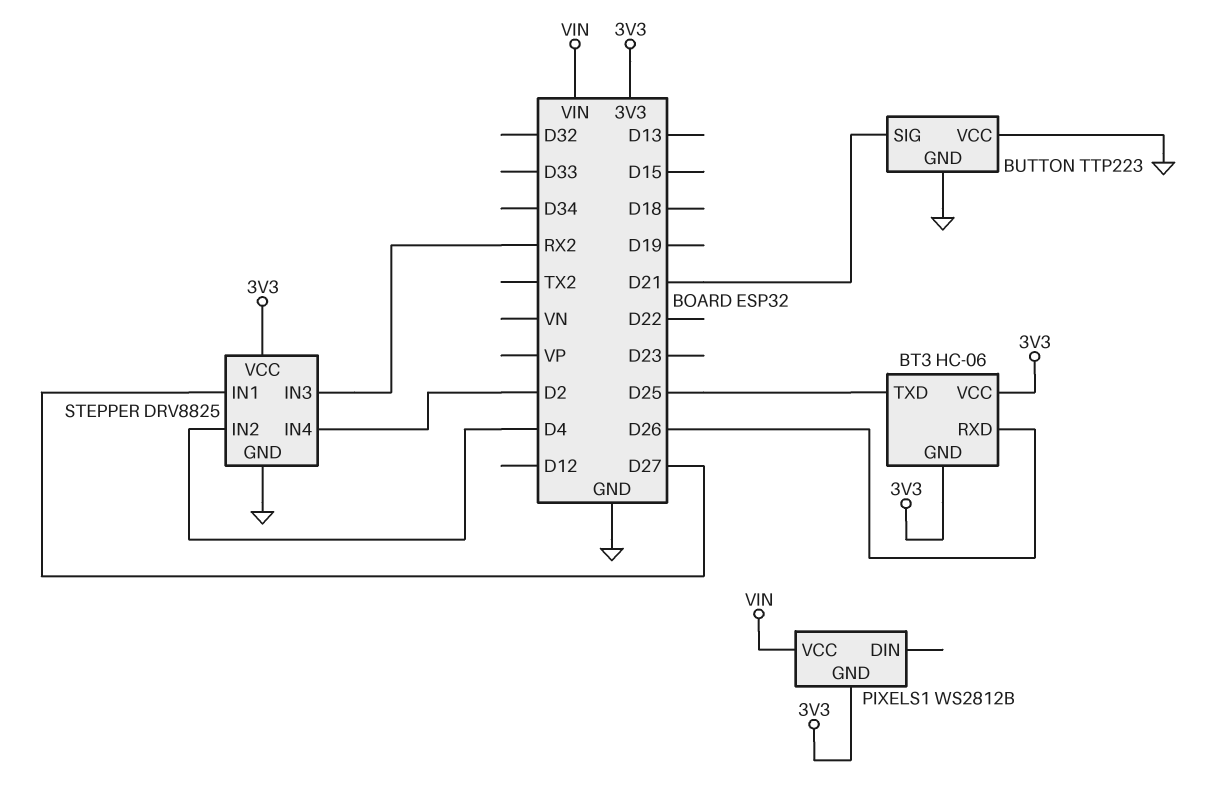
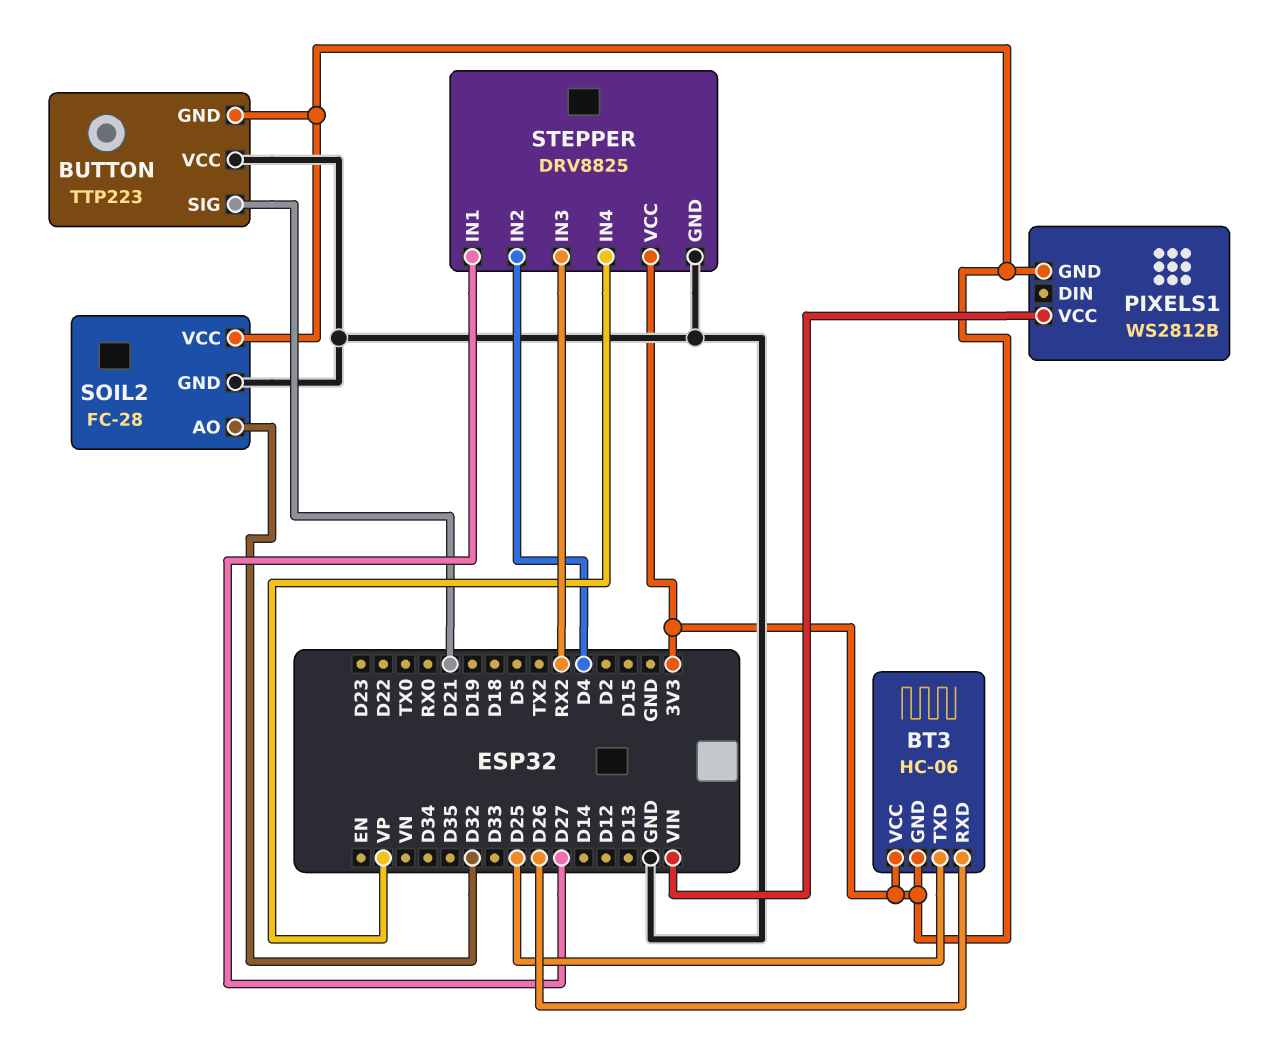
BUTTON pin GND: GND -> 3V3
SOIL2: none -> FC-28
SOIL2 pin AO: none -> D32
SOIL2 pin GND: none -> GND
SOIL2 pin VCC: none -> 3V3
STEPPER pin IN4: D2 -> VP

